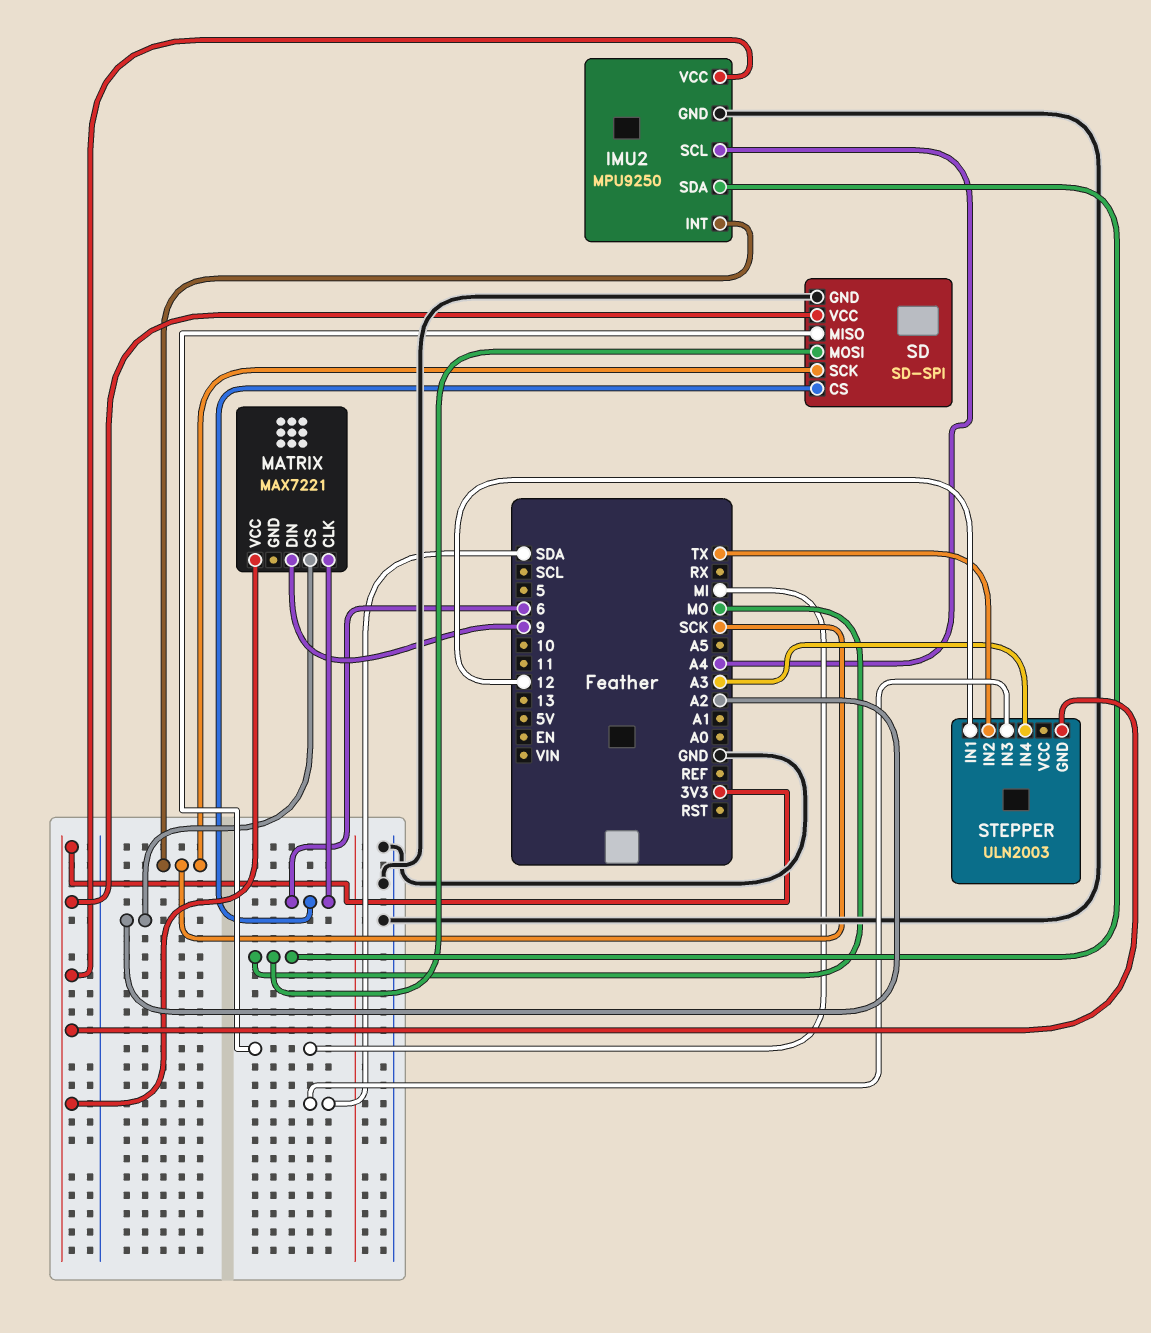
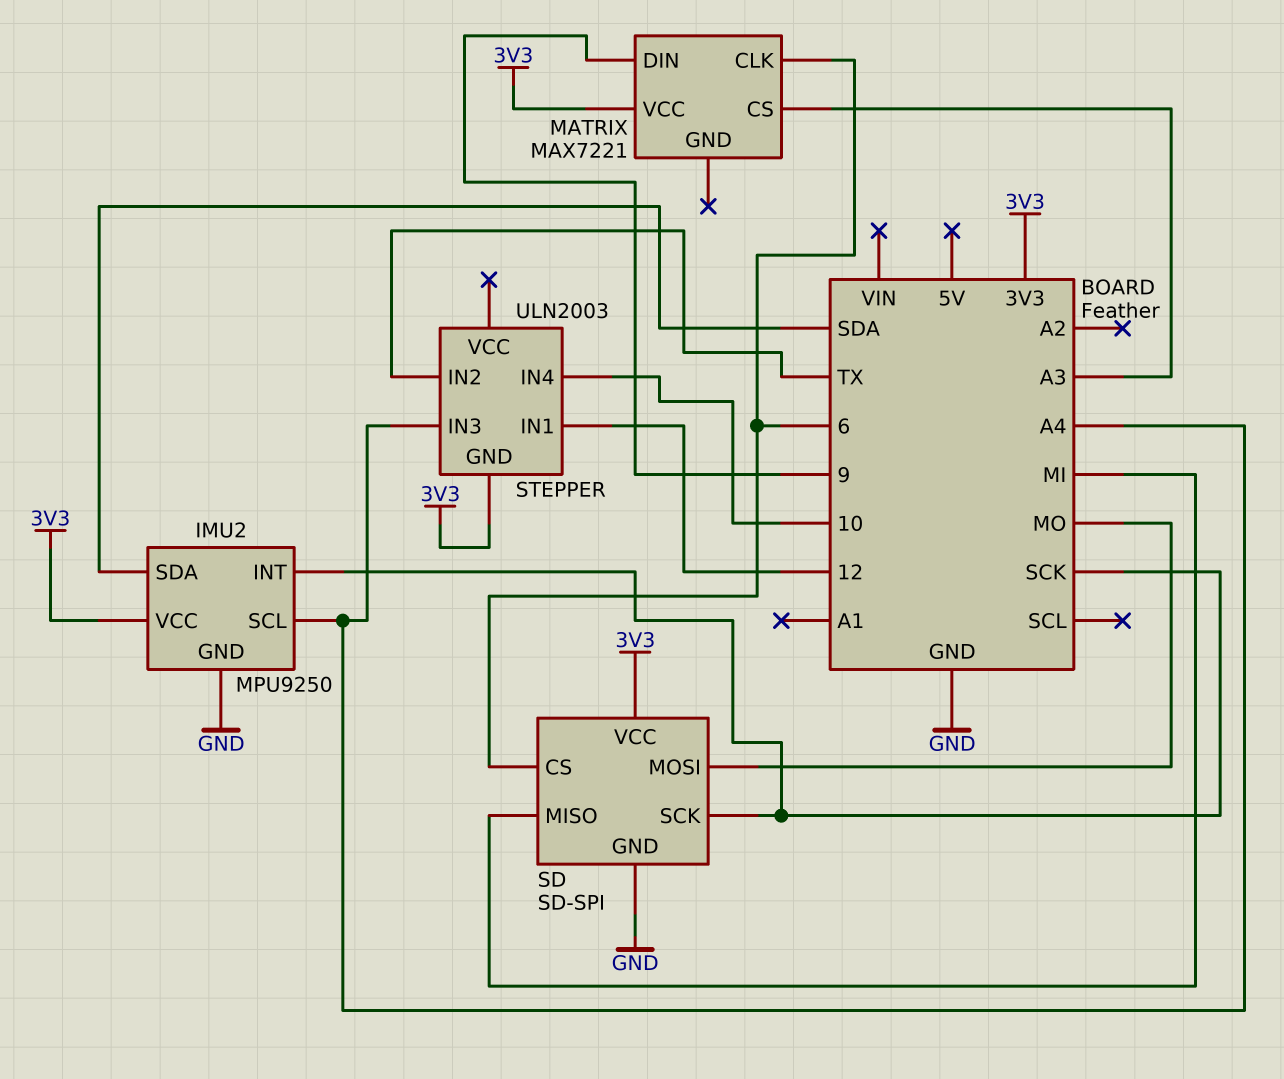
IMU2 pin SDA: MO -> SDA
MATRIX pin CS: A2 -> A3
STEPPER pin IN3: SDA -> A4
STEPPER pin IN4: A3 -> 10

